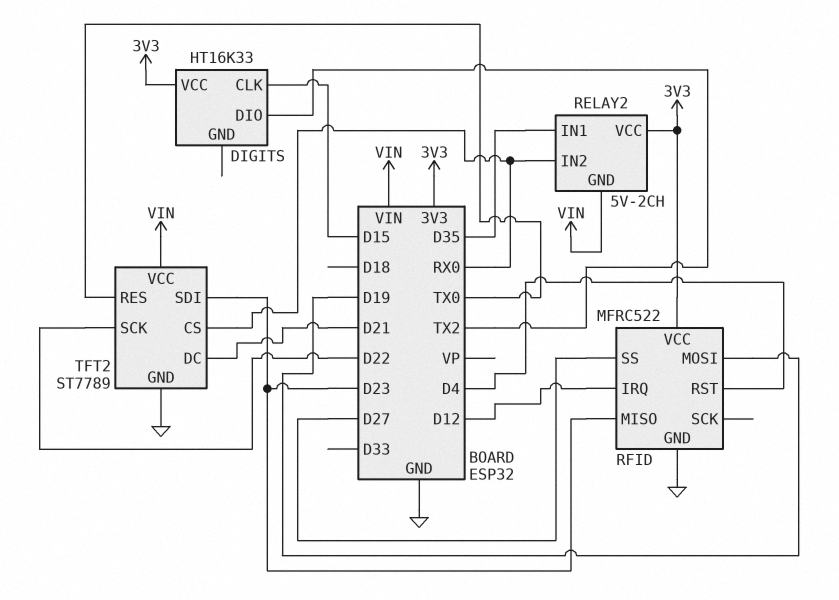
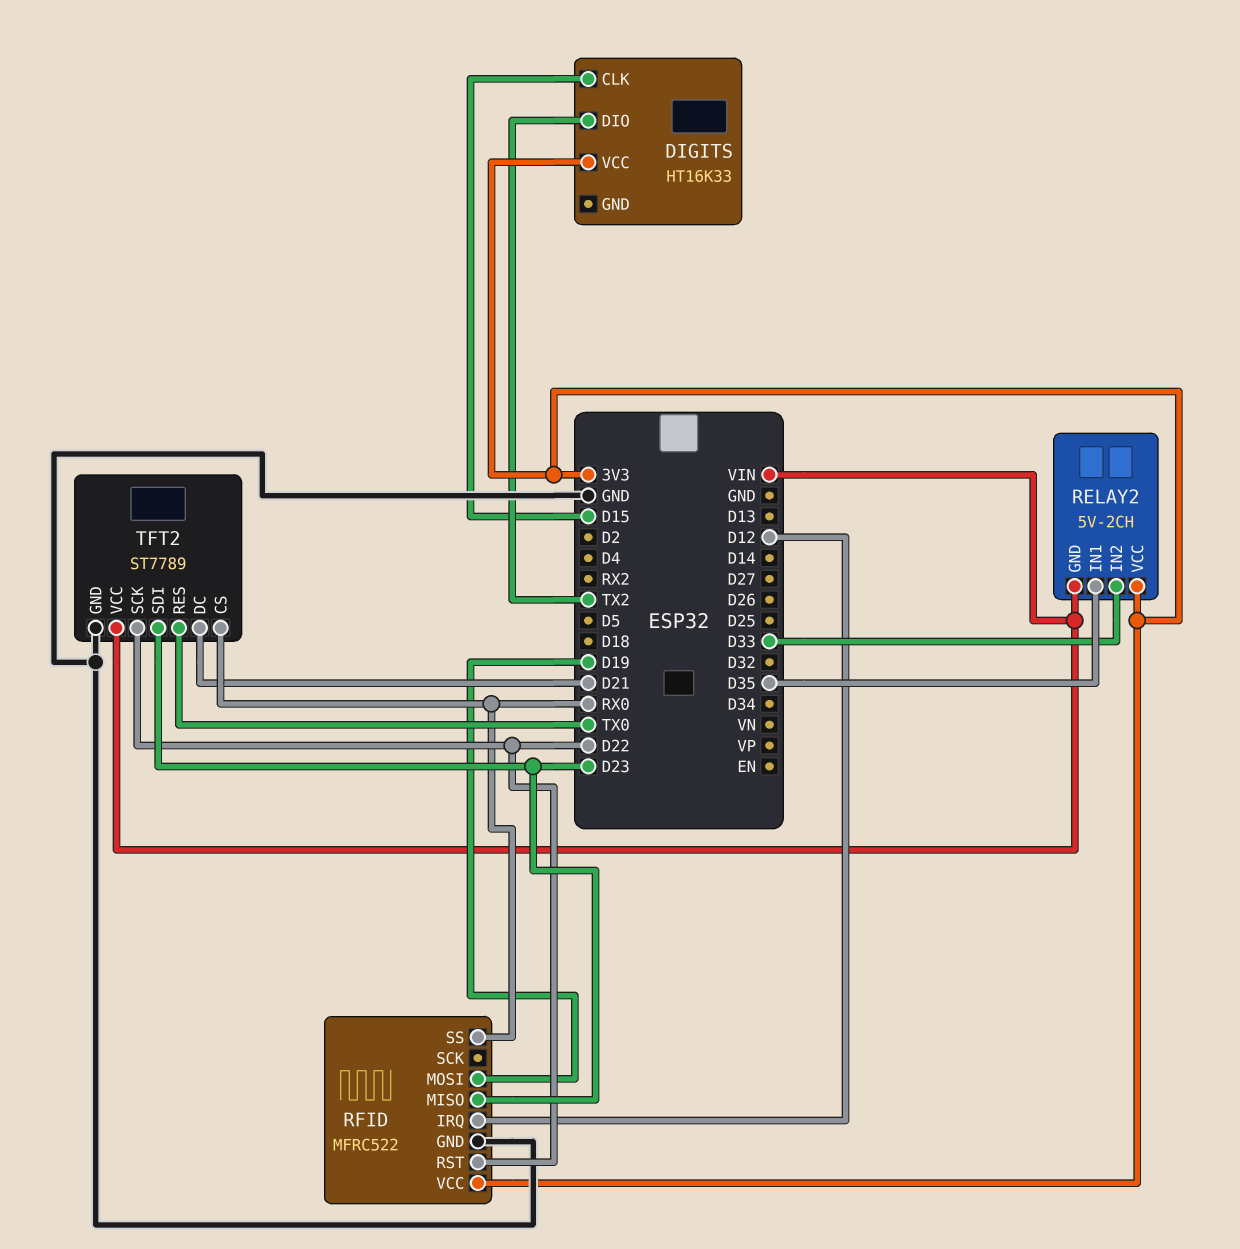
RELAY2 pin IN2: RX0 -> D33
RFID pin RST: D4 -> D22
RFID pin SS: D27 -> RX0

